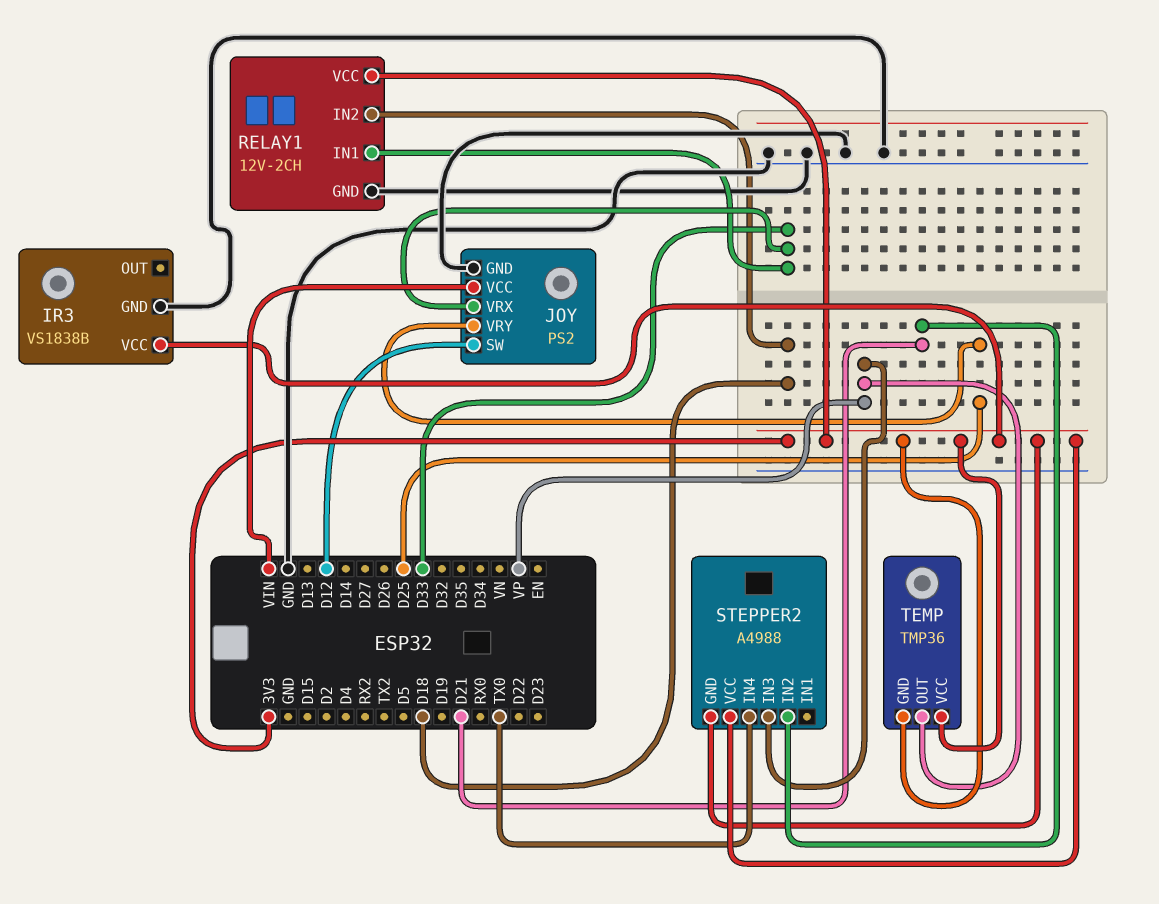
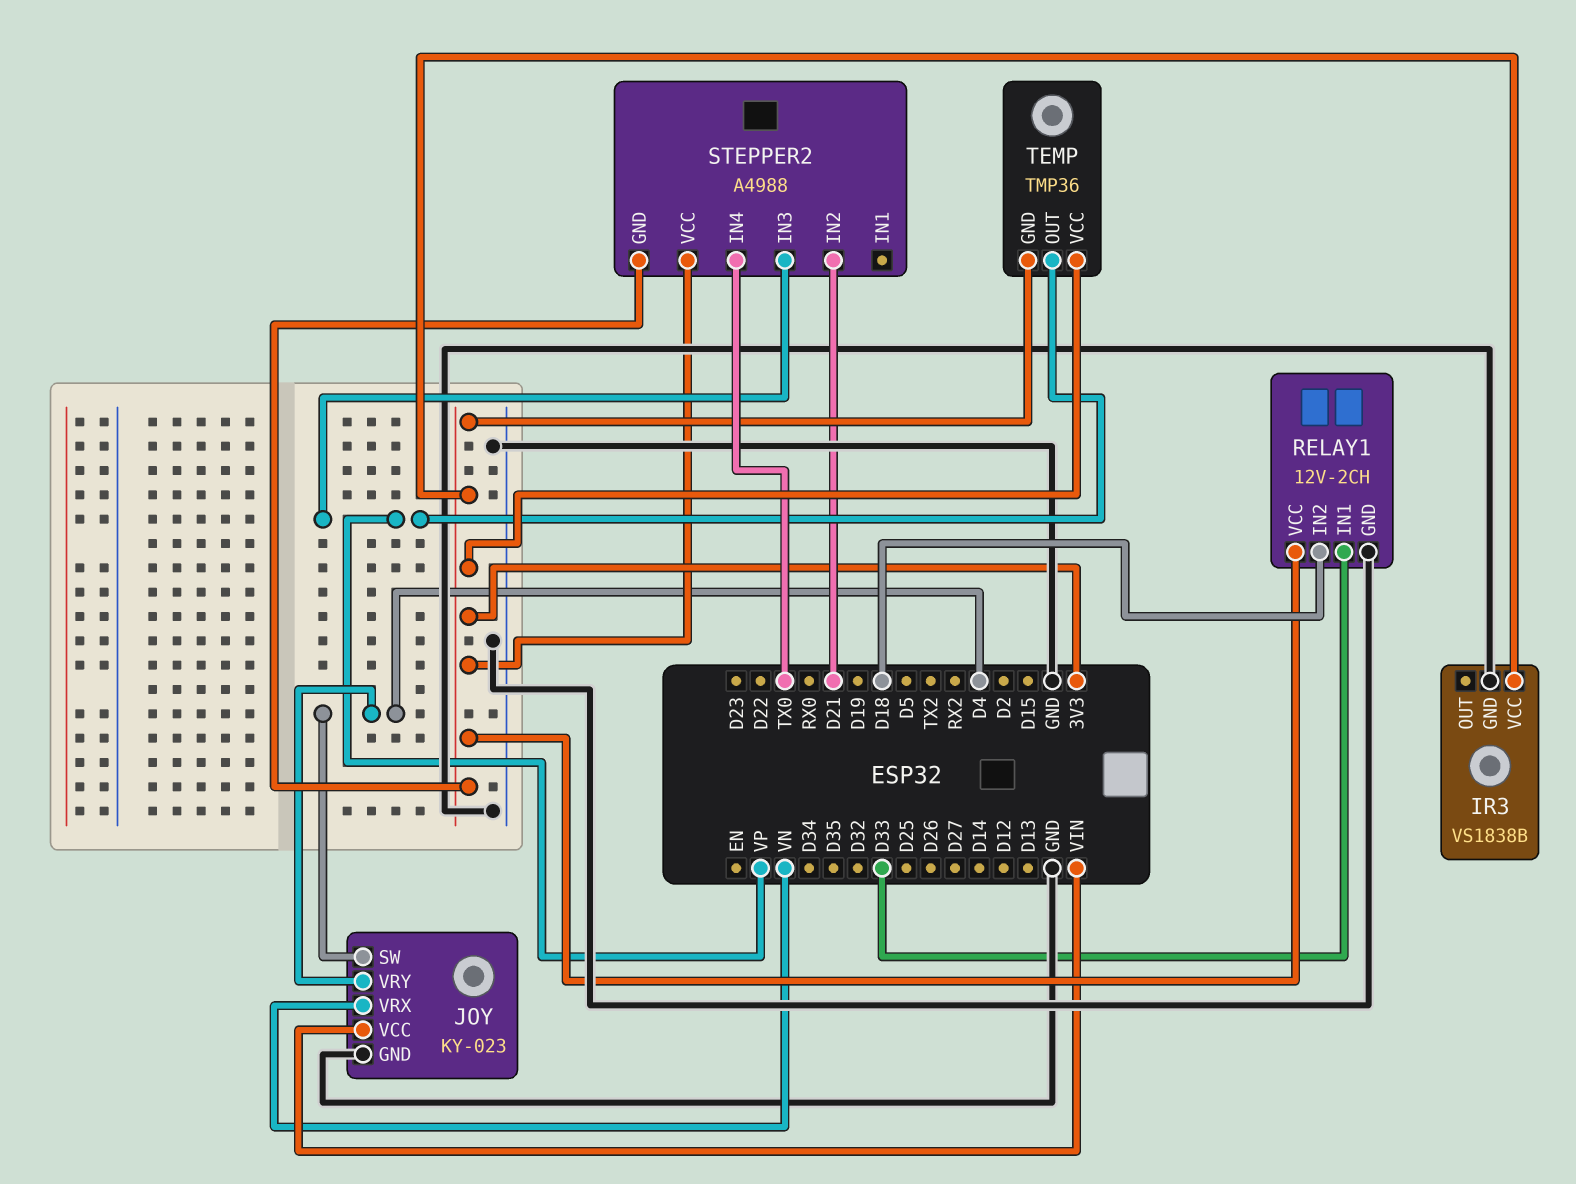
JOY: PS2 -> KY-023
JOY pin SW: D12 -> D4
JOY pin VRX: D33 -> VN
JOY pin VRY: D25 -> D4

